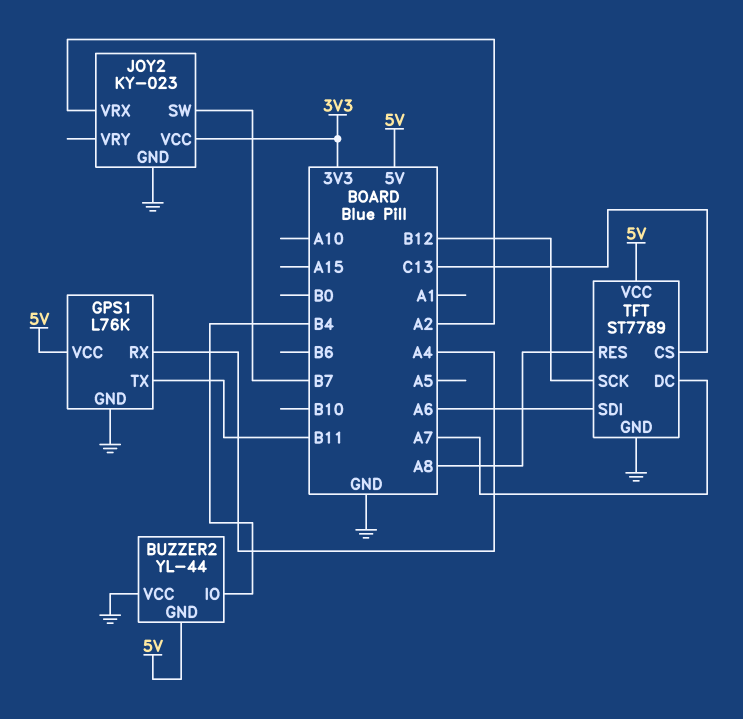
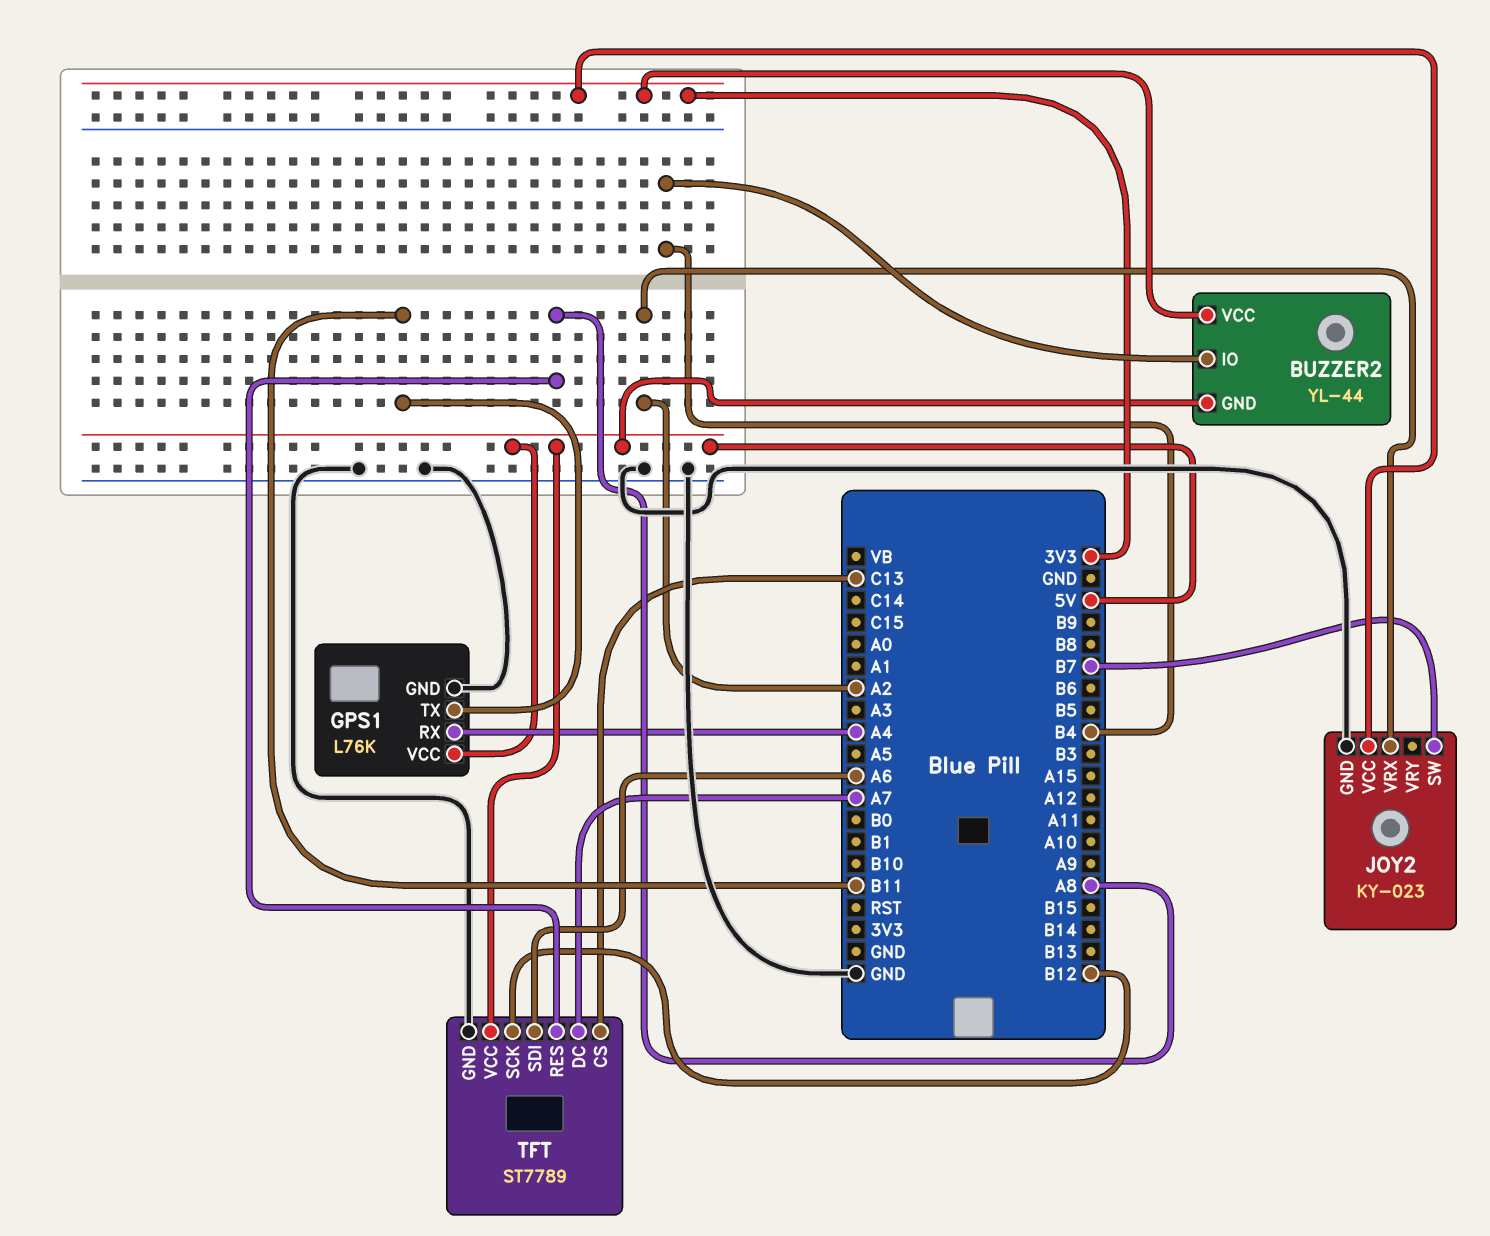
BUZZER2 pin VCC: GND -> 3V3

